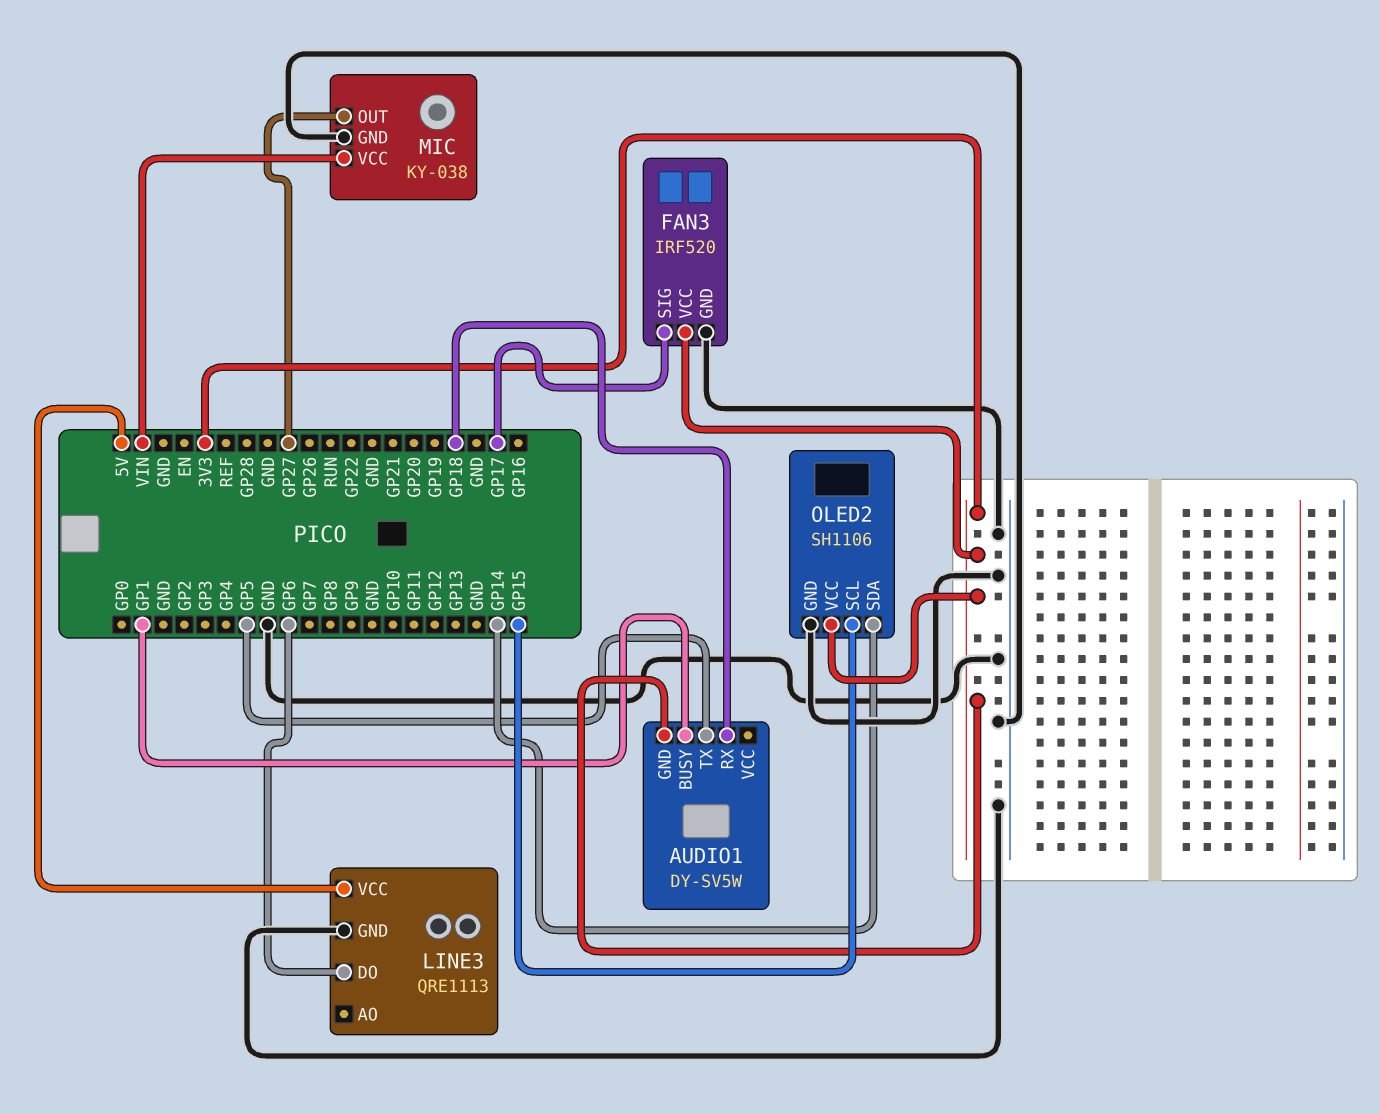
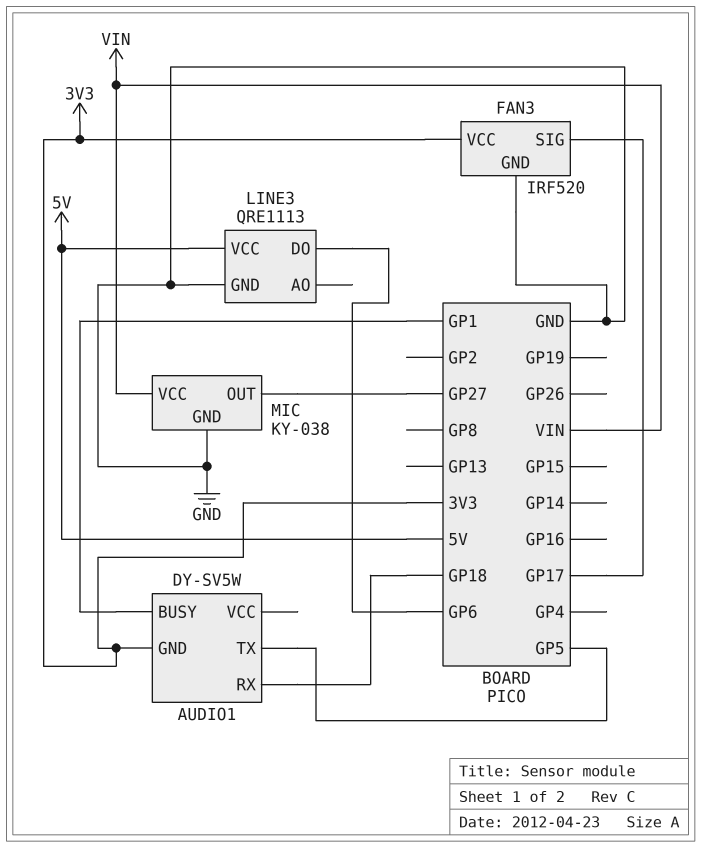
OLED2: SH1106 -> none
OLED2 pin GND: GND -> none
OLED2 pin SCL: GP15 -> none
OLED2 pin SDA: GP14 -> none
OLED2 pin VCC: 3V3 -> none

